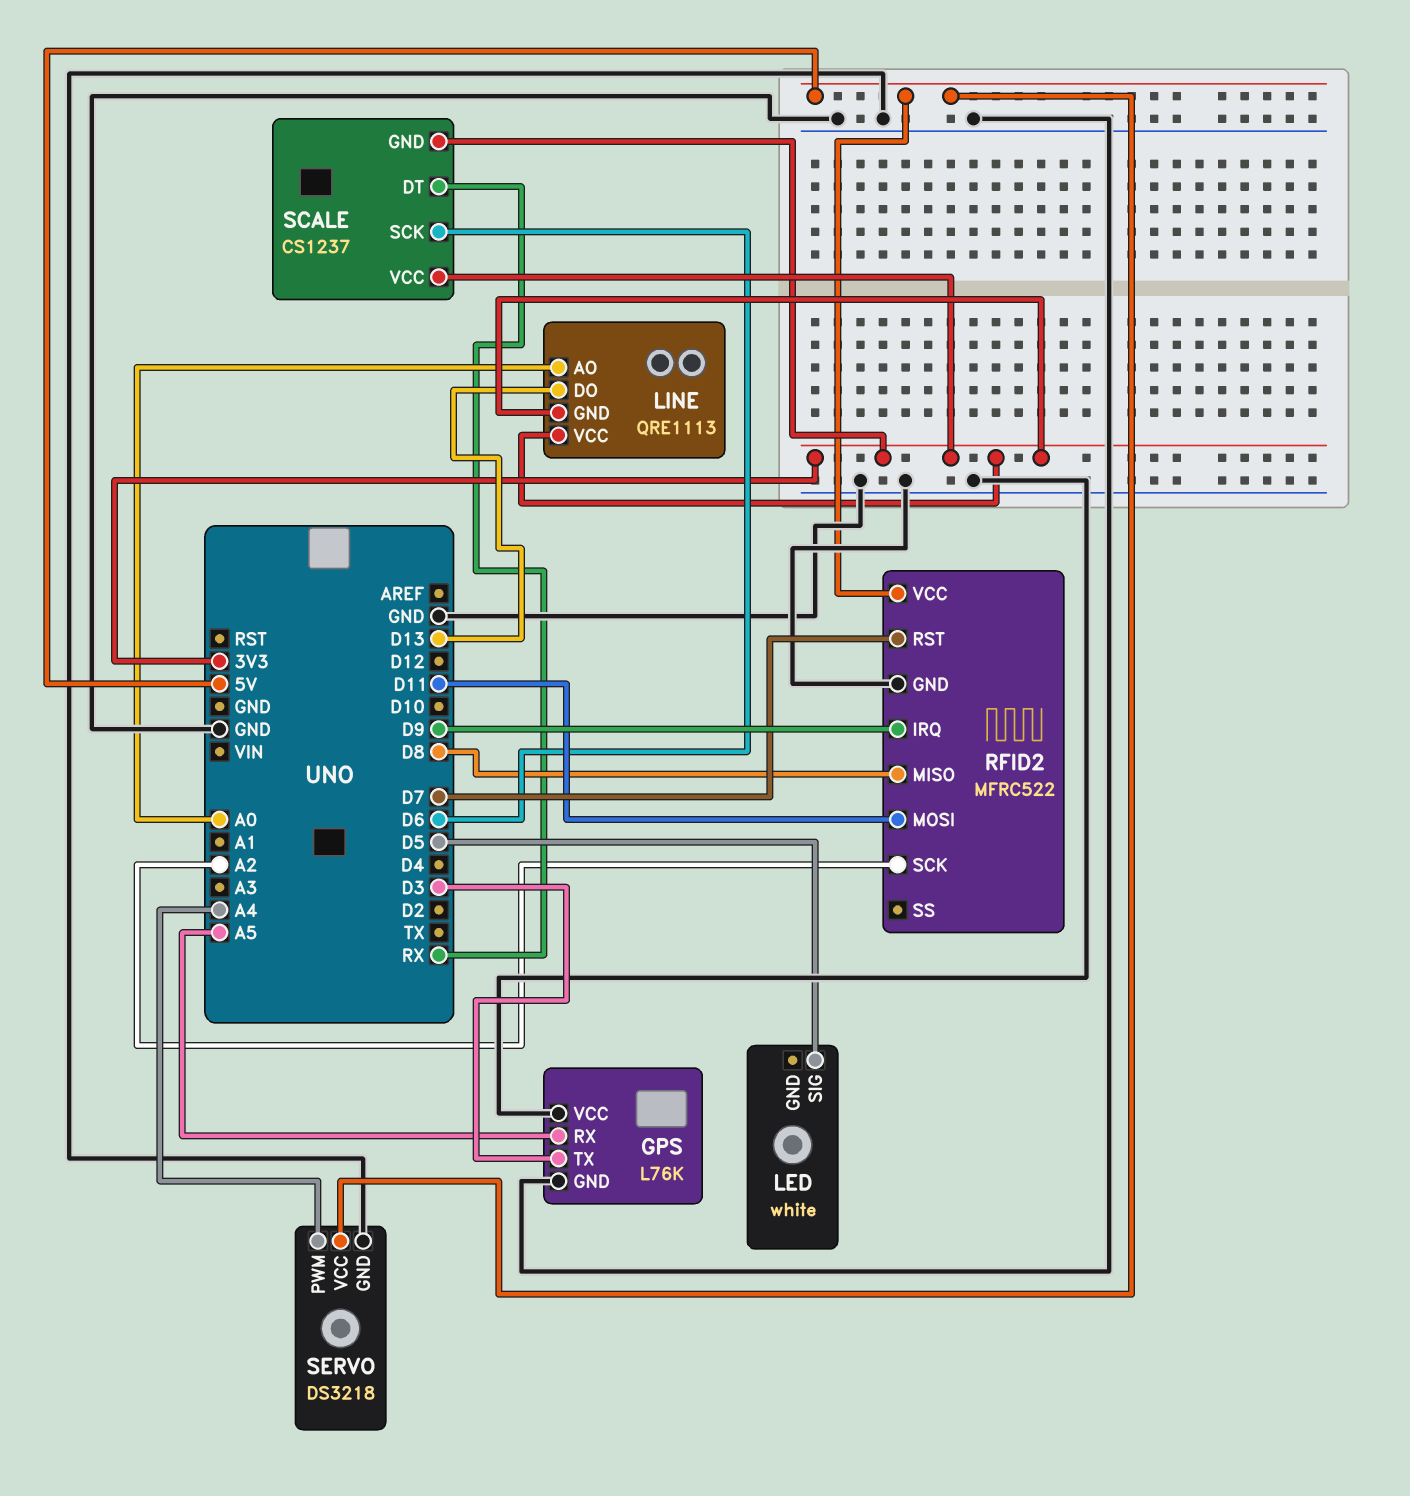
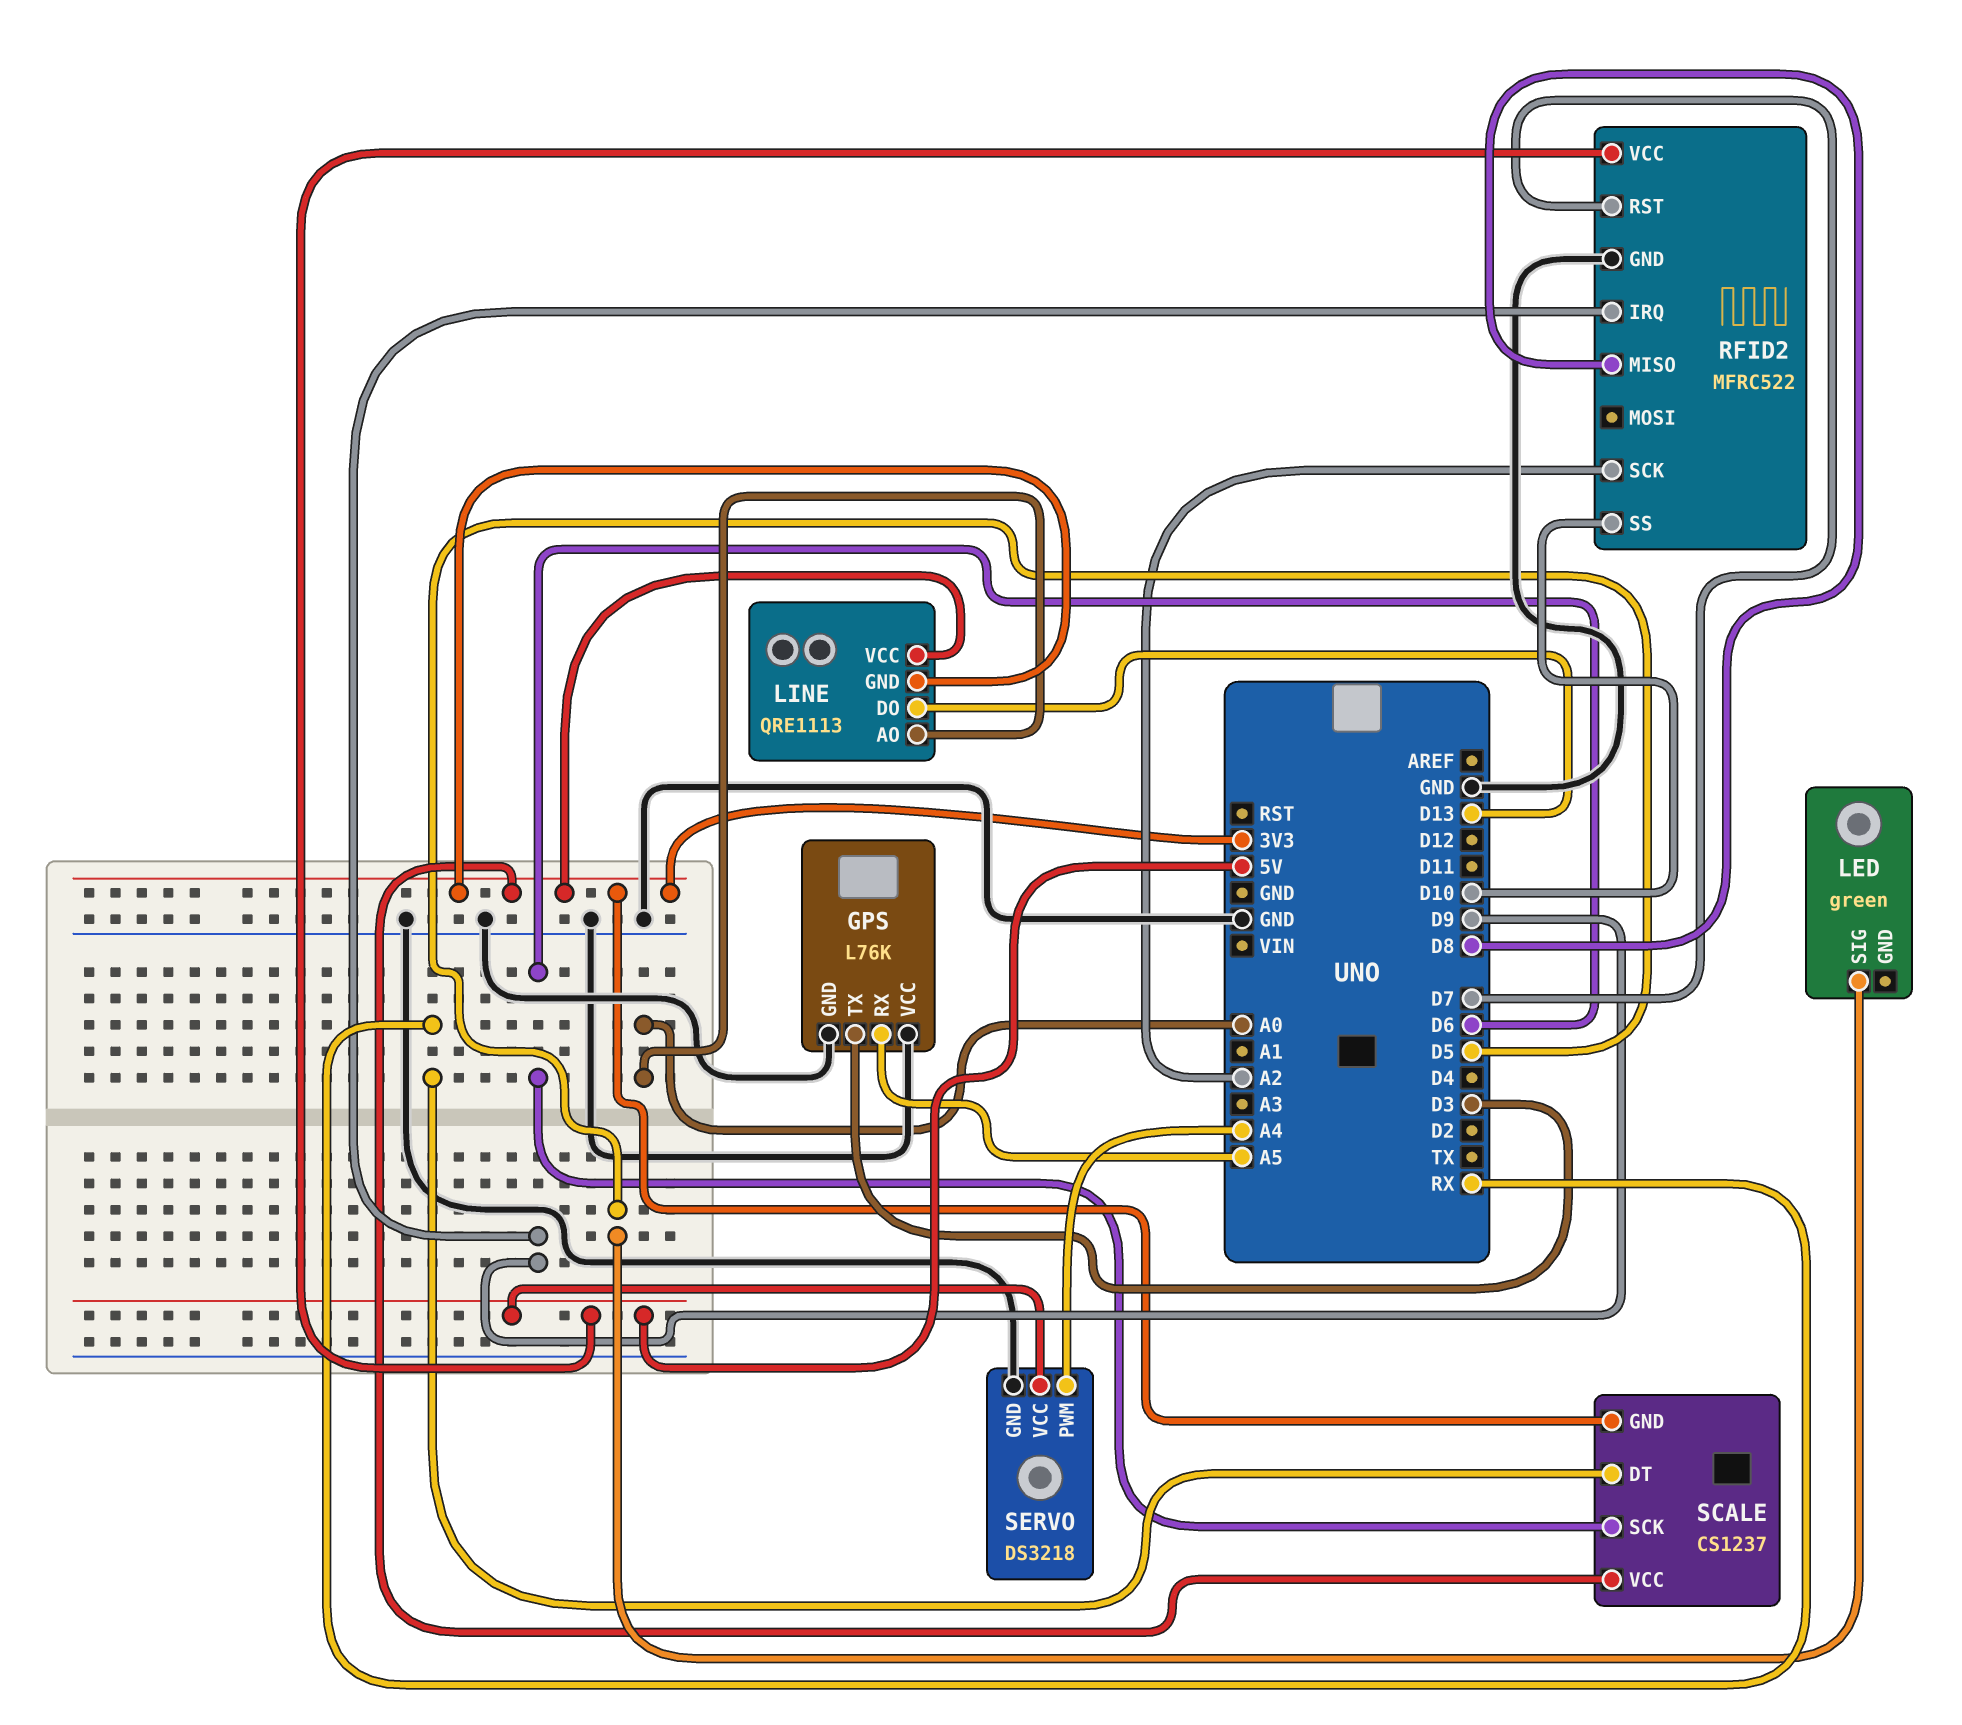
LED: white -> green
RFID2 pin MOSI: D11 -> none
RFID2 pin SS: none -> D10

